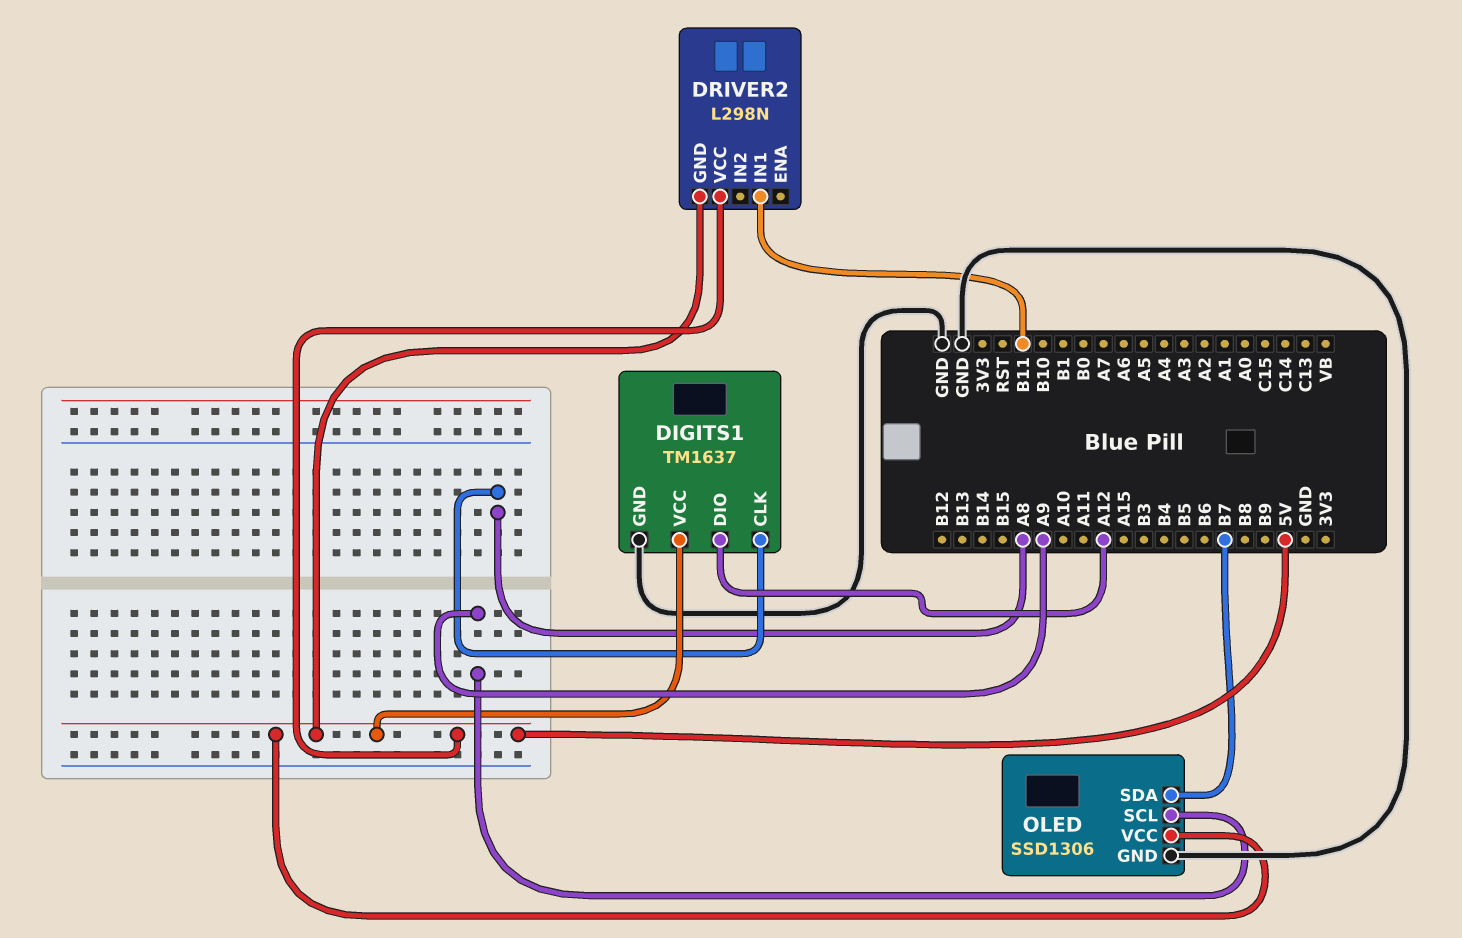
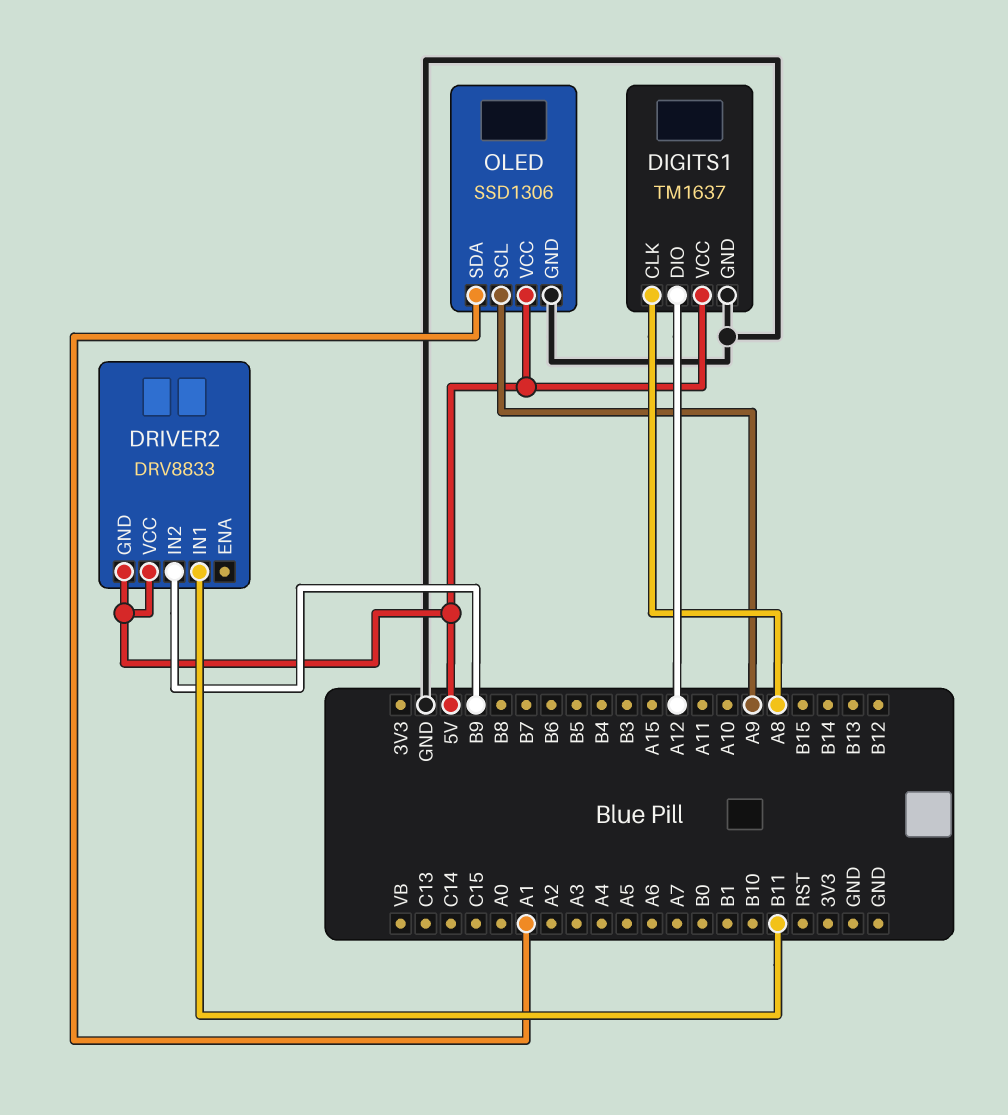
DRIVER2: L298N -> DRV8833
DRIVER2 pin IN2: none -> B9
OLED pin SDA: B7 -> A1

